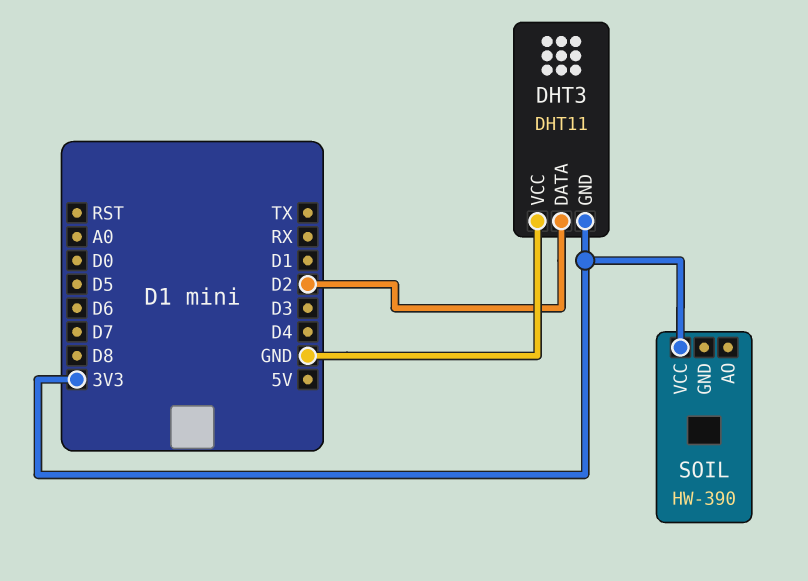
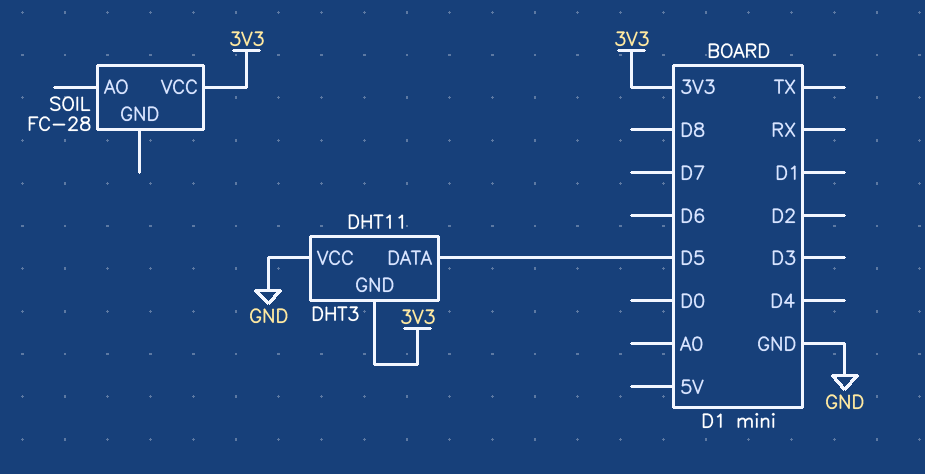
DHT3 pin DATA: D2 -> D5
SOIL: HW-390 -> FC-28

